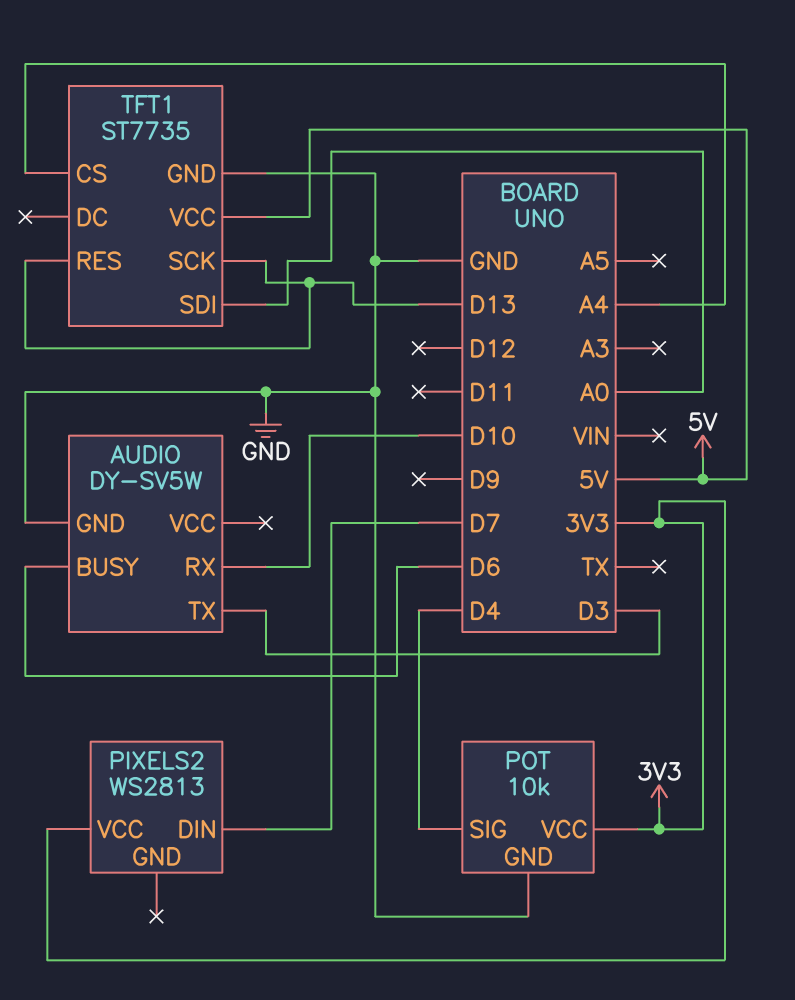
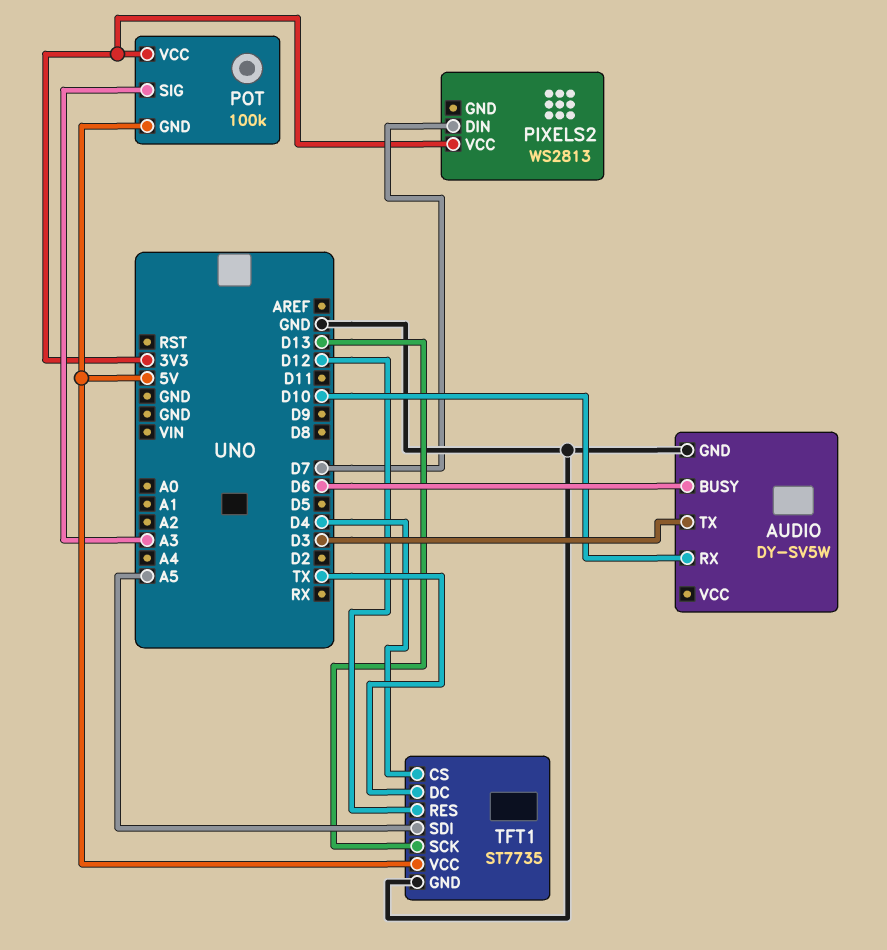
POT: 10k -> 100k
POT pin GND: GND -> 5V
POT pin SIG: D4 -> A3
TFT1 pin CS: A4 -> D4
TFT1 pin DC: none -> TX
TFT1 pin RES: D13 -> D12
TFT1 pin SDI: A0 -> A5

